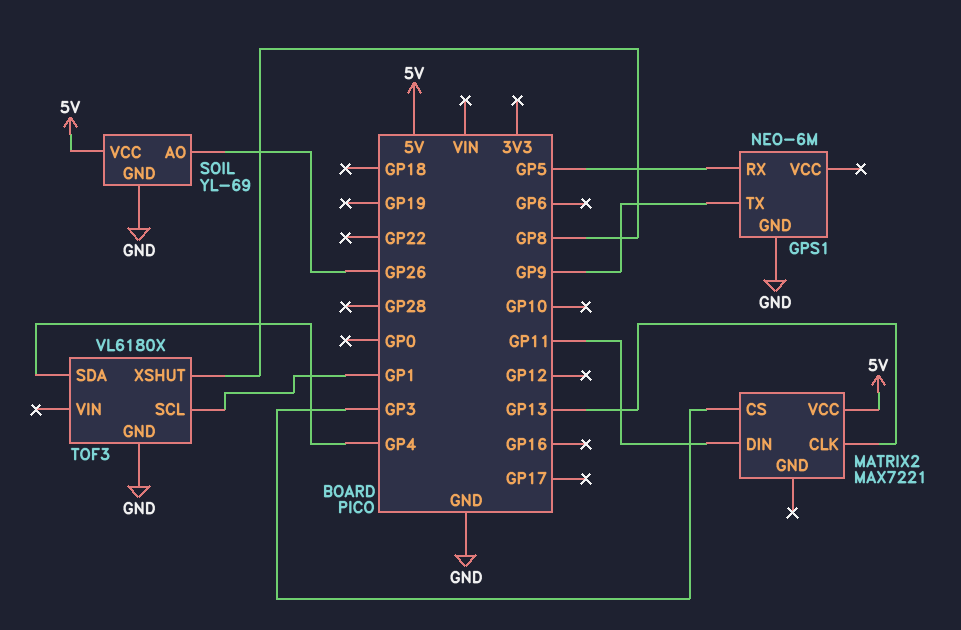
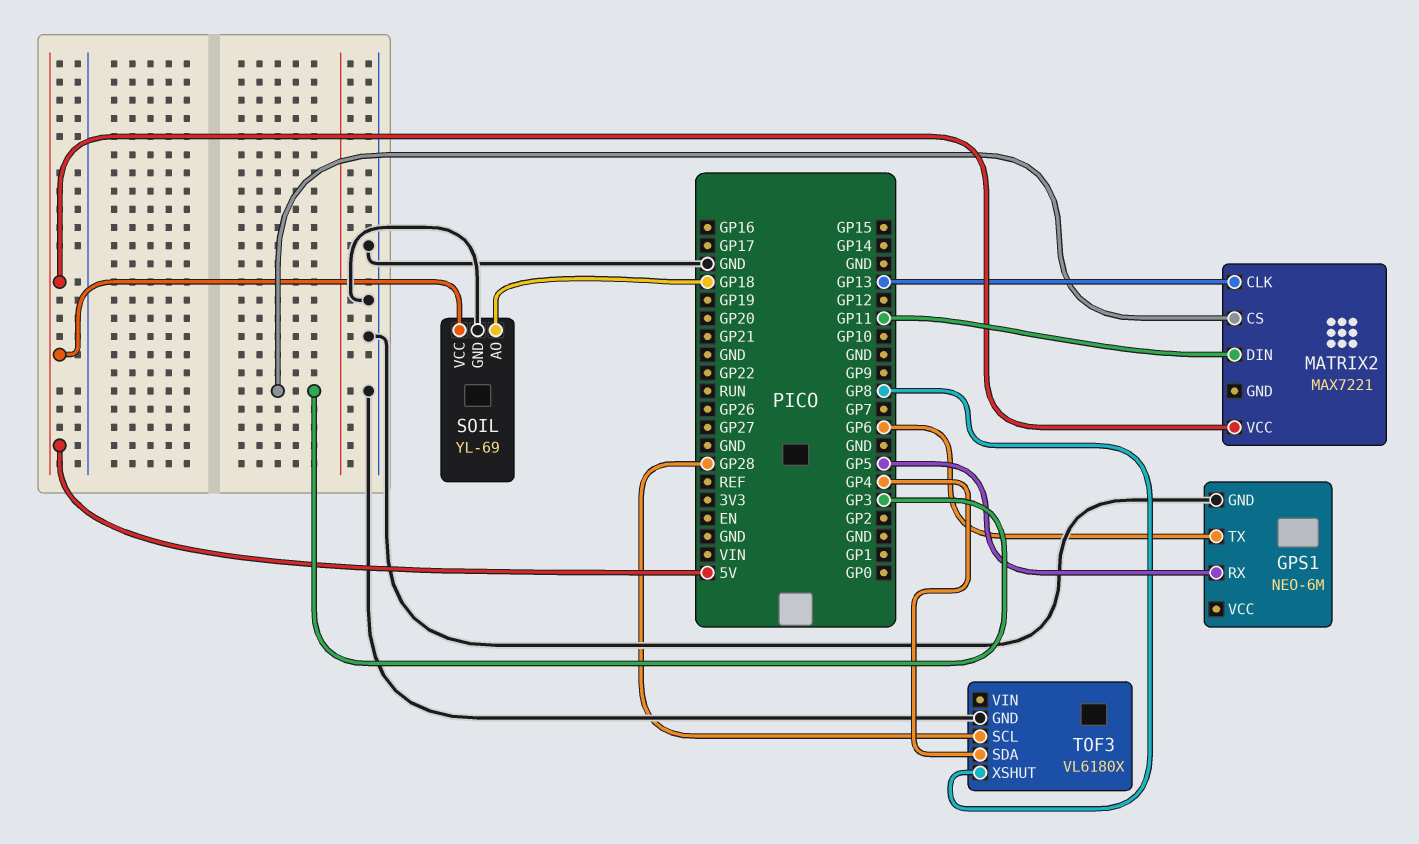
GPS1 pin TX: GP9 -> GP6
SOIL pin AO: GP26 -> GP18
TOF3 pin SCL: GP1 -> GP28

